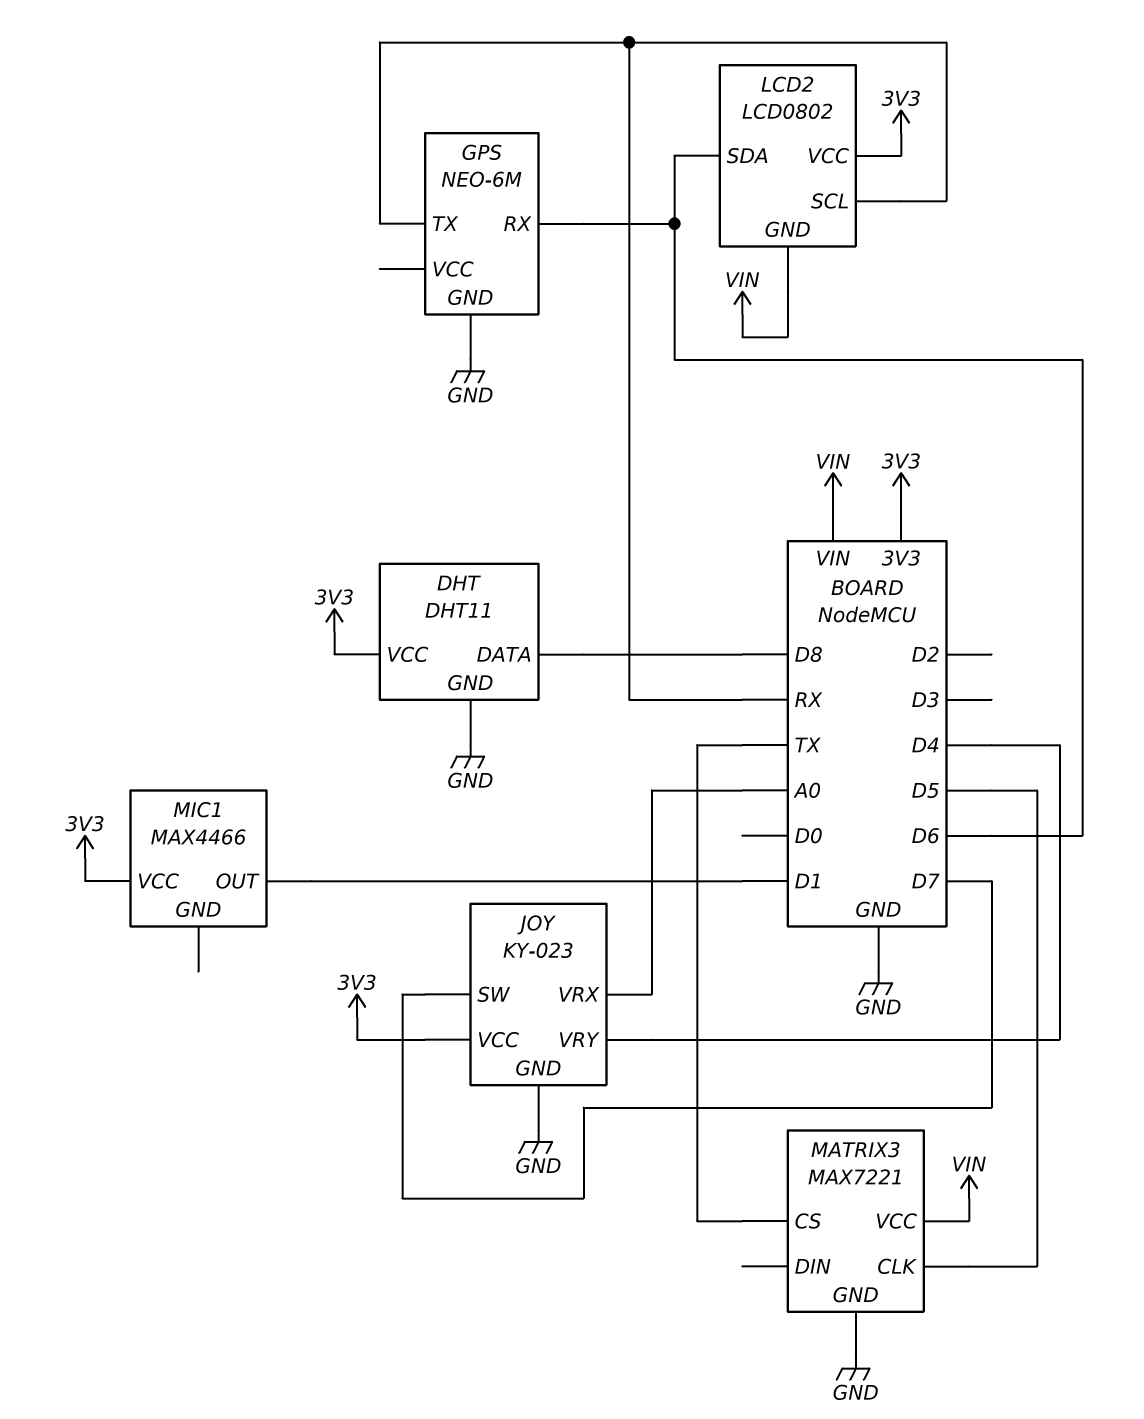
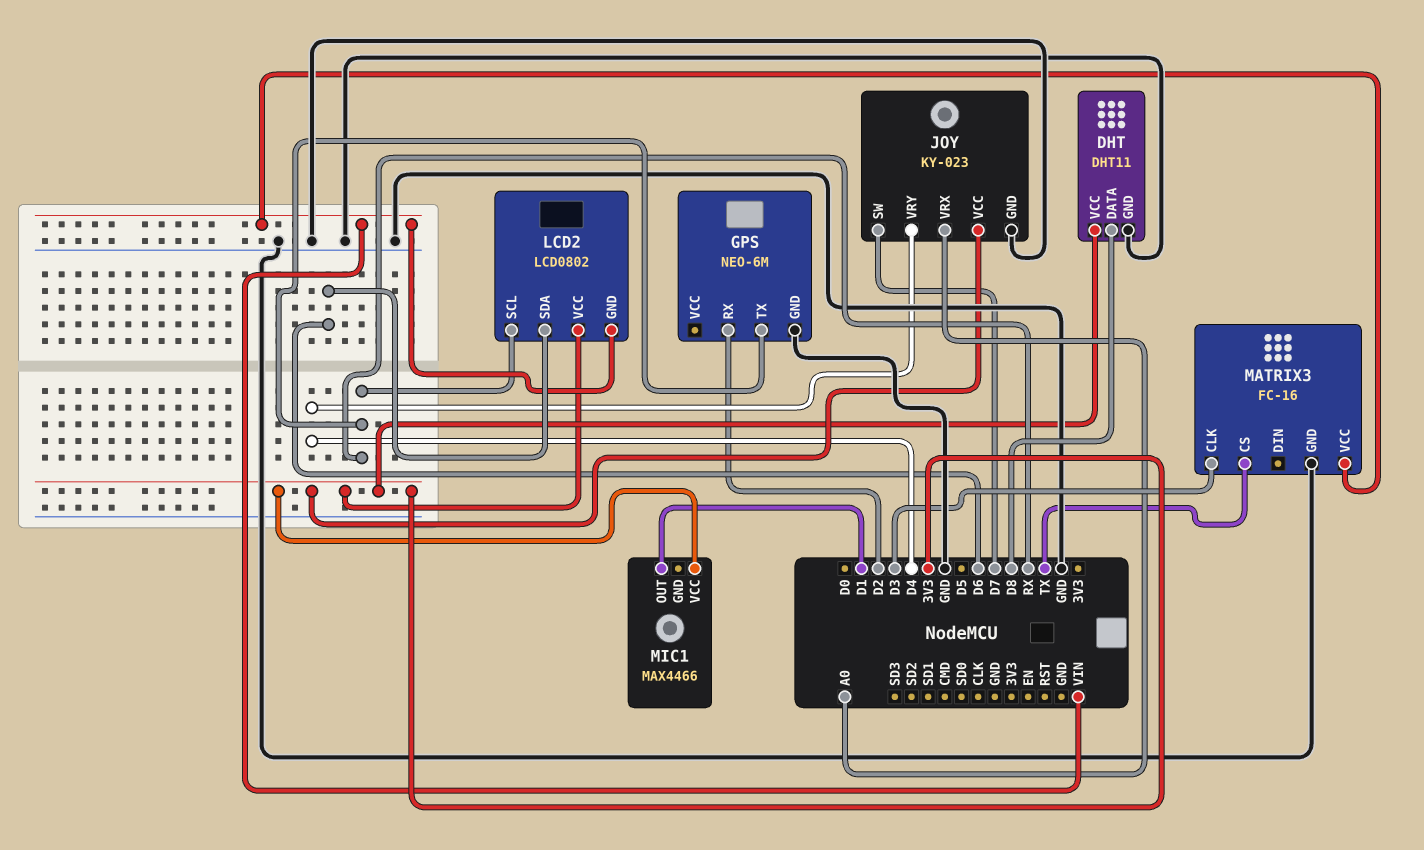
GPS pin RX: D6 -> D2
MATRIX3: MAX7221 -> FC-16
MATRIX3 pin CLK: D5 -> D3

